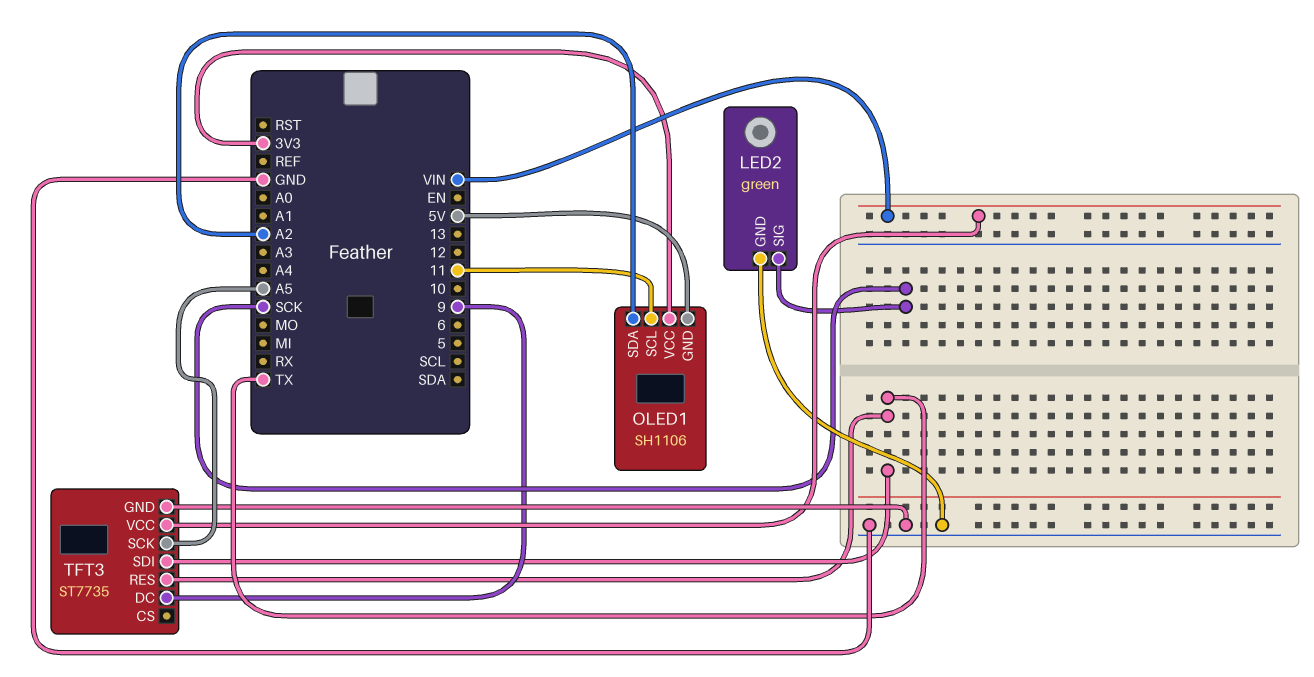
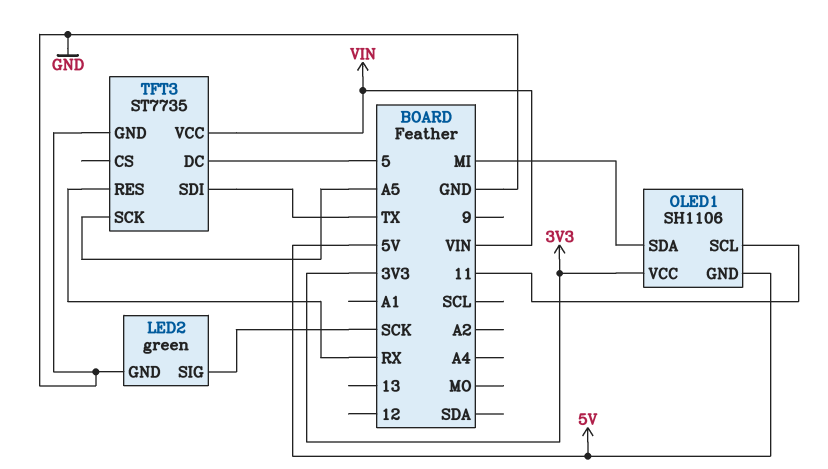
OLED1 pin SDA: A2 -> MI
TFT3 pin DC: 9 -> 5
TFT3 pin RES: TX -> RX

